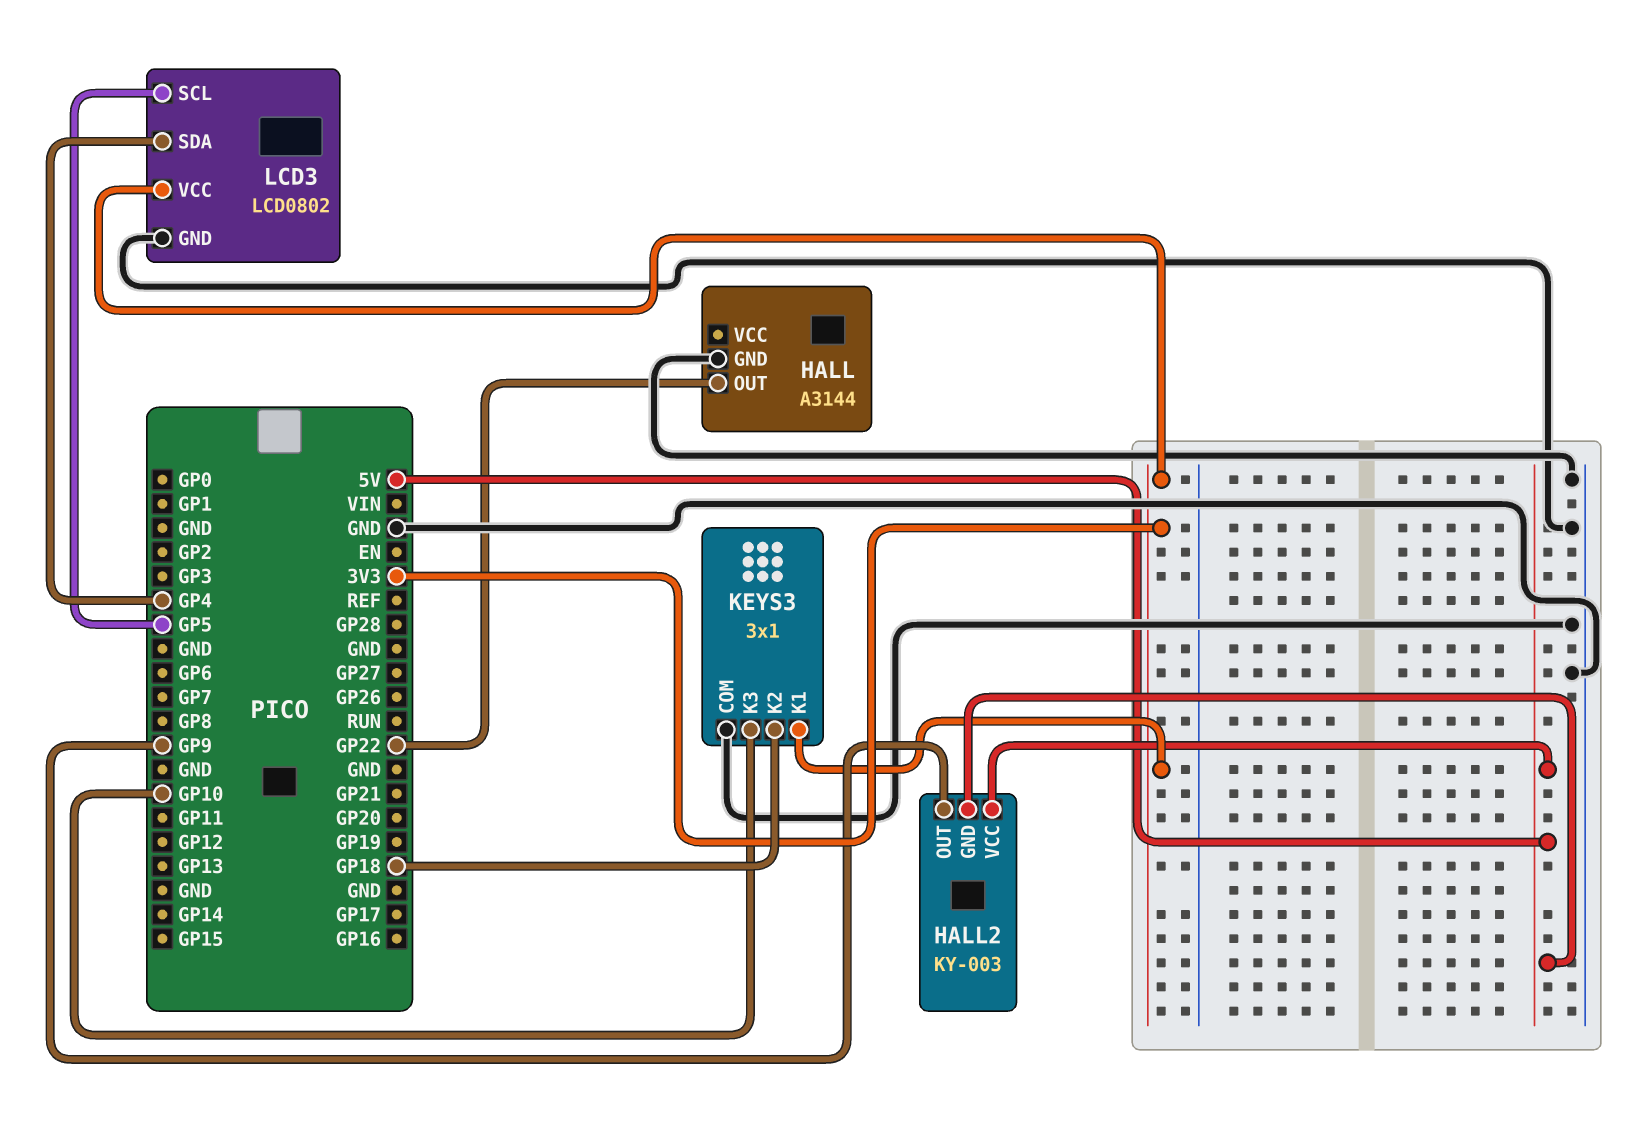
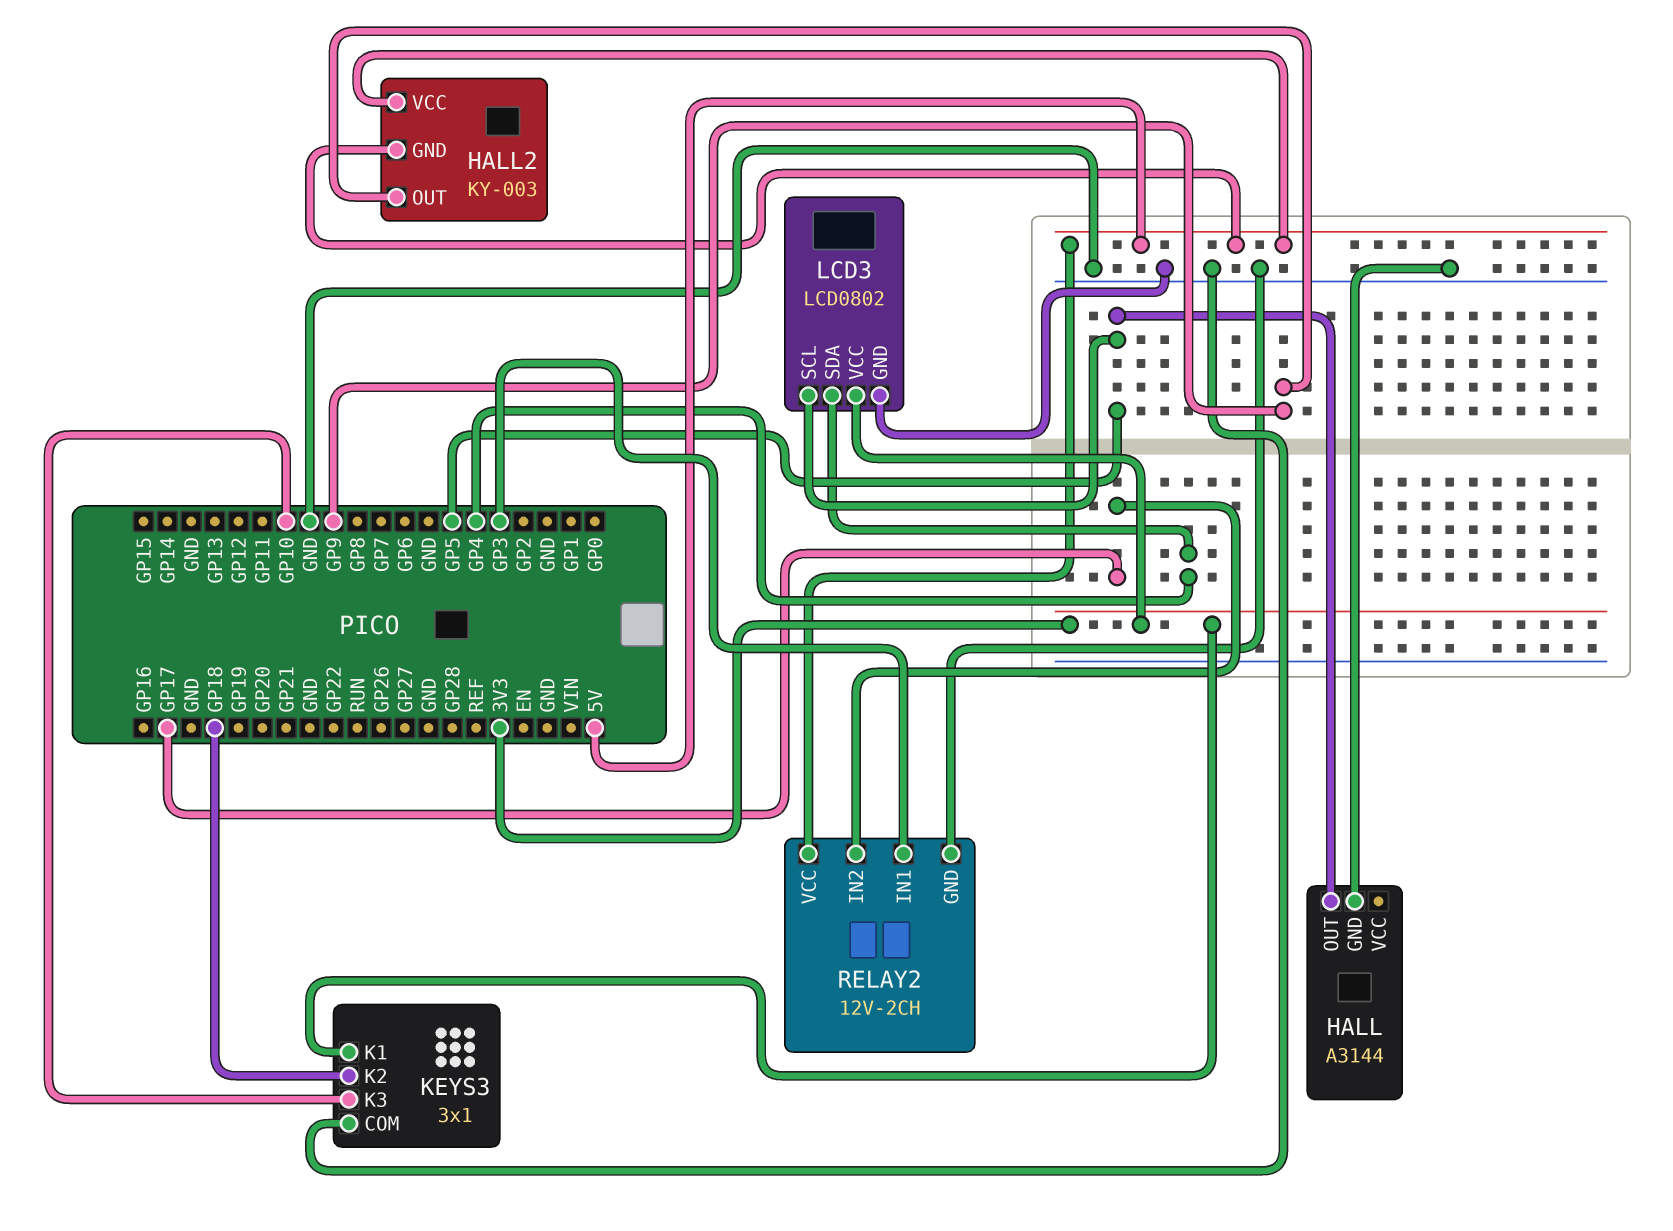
HALL pin OUT: GP22 -> GP5
RELAY2: none -> 12V-2CH
RELAY2 pin GND: none -> GND
RELAY2 pin IN1: none -> GP3
RELAY2 pin IN2: none -> GP17
RELAY2 pin VCC: none -> 5V

